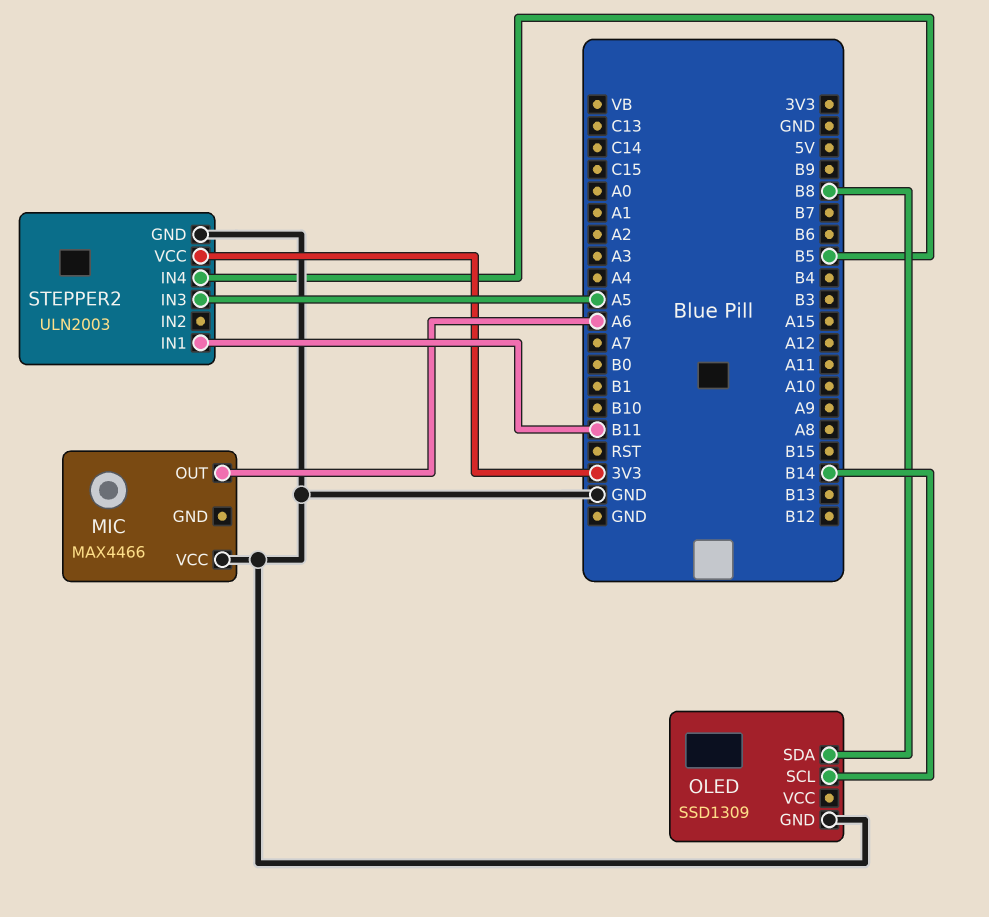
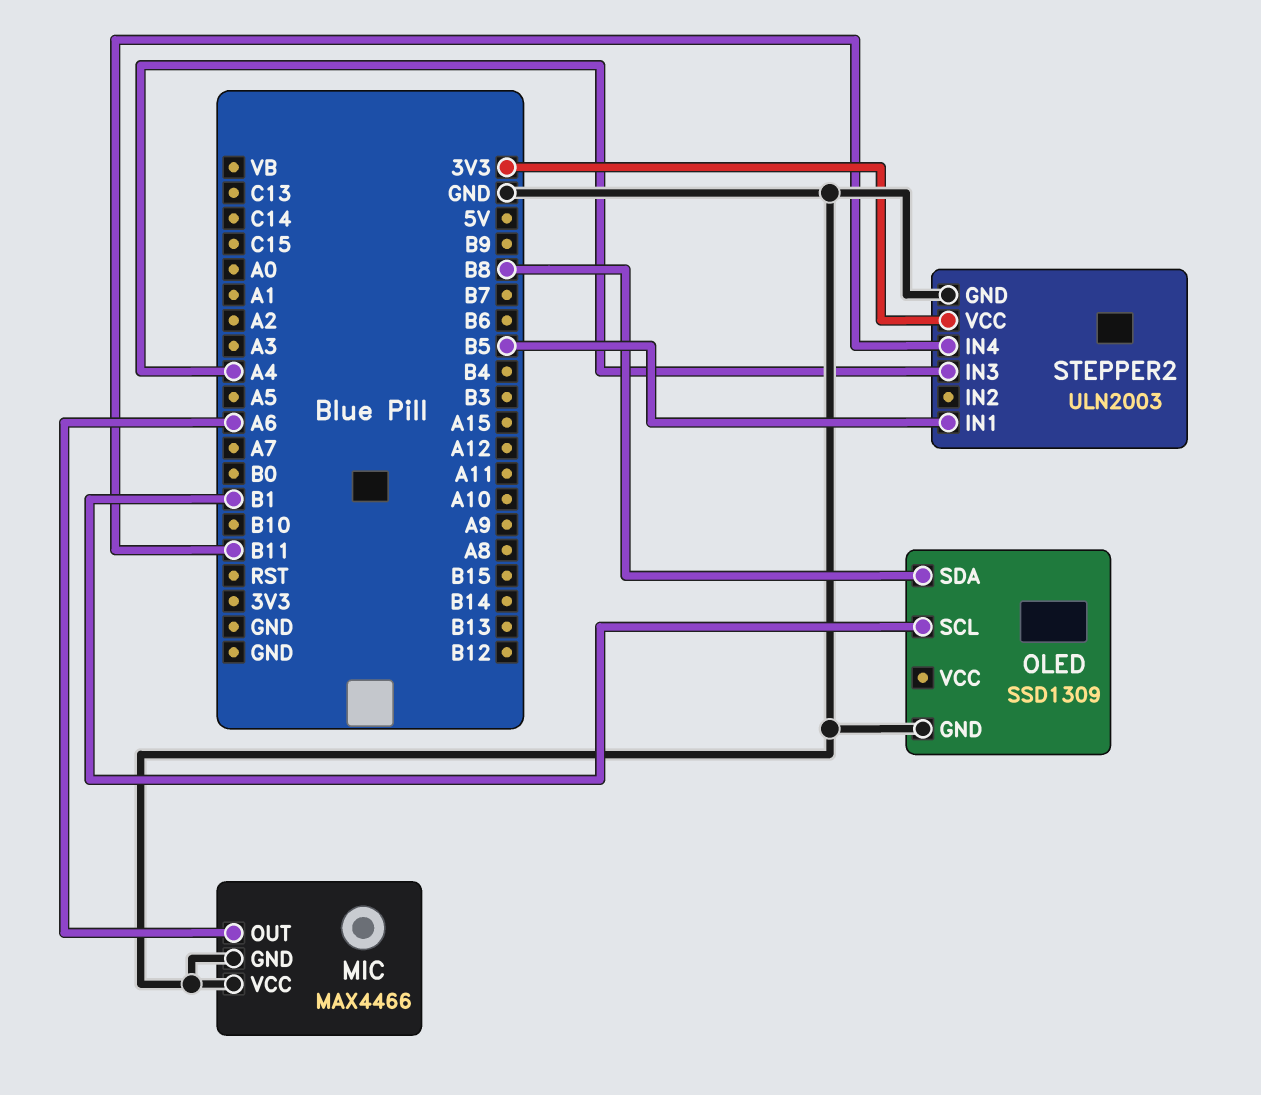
MIC pin GND: none -> GND
OLED pin SCL: B14 -> B1
STEPPER2 pin IN1: B11 -> B5
STEPPER2 pin IN3: A5 -> A4
STEPPER2 pin IN4: B5 -> B11

